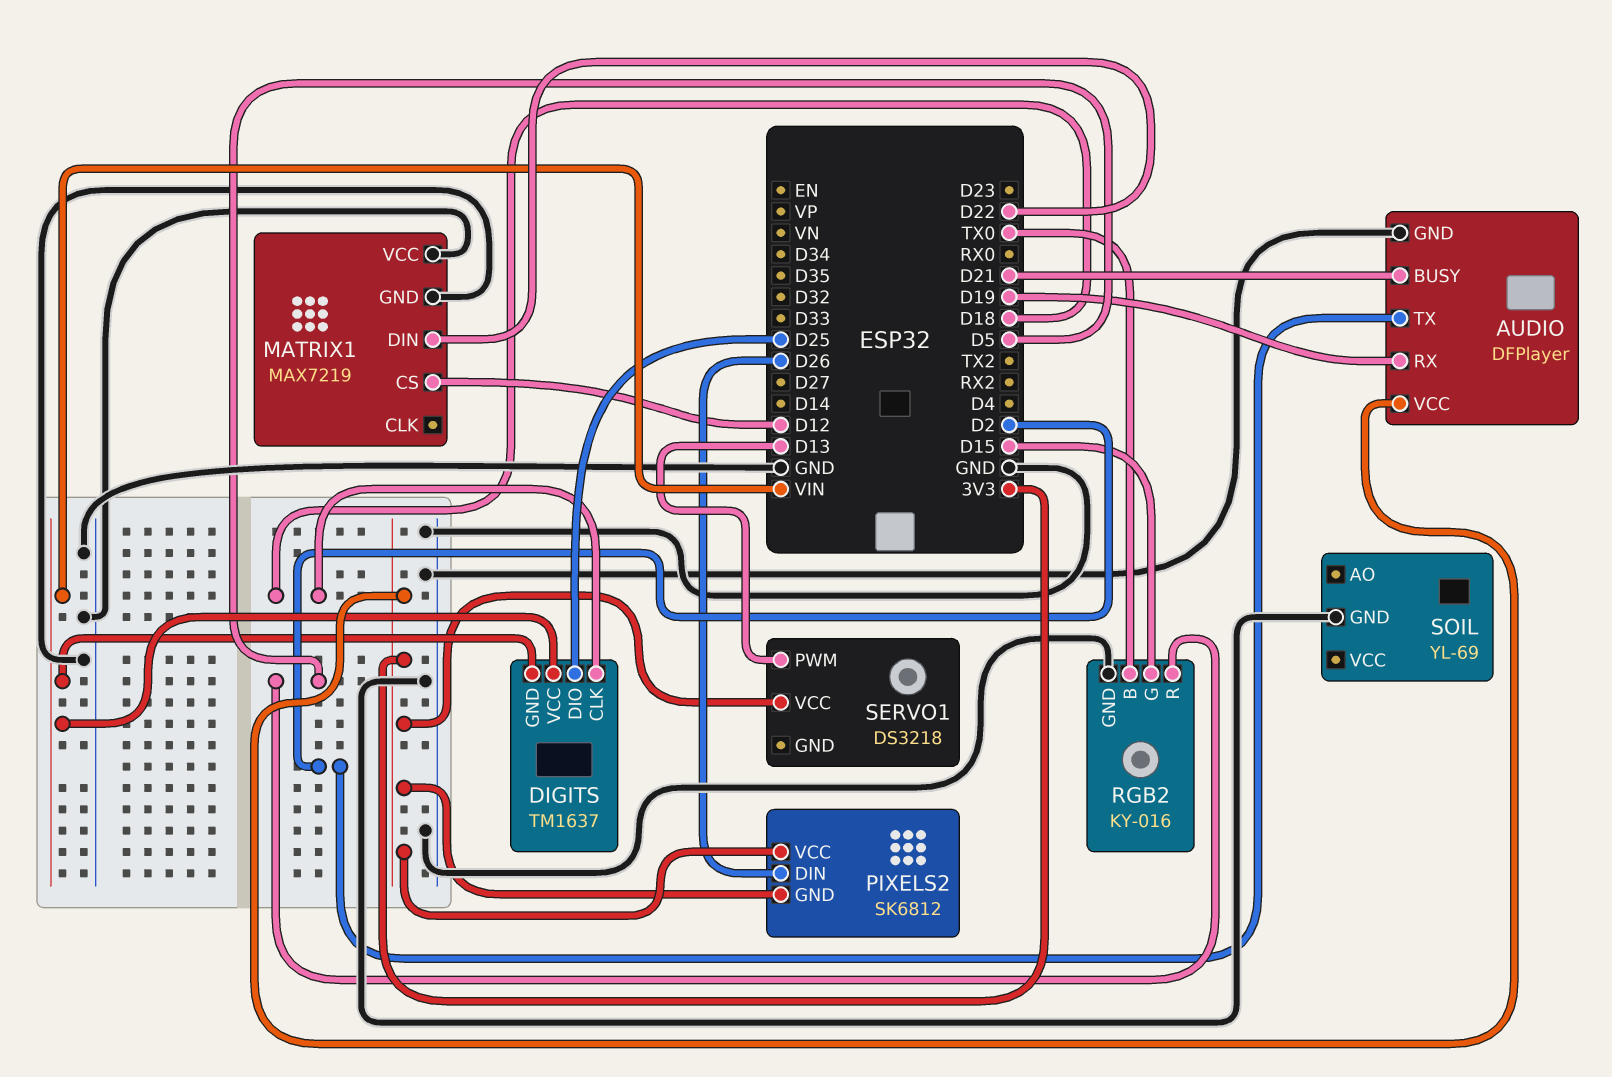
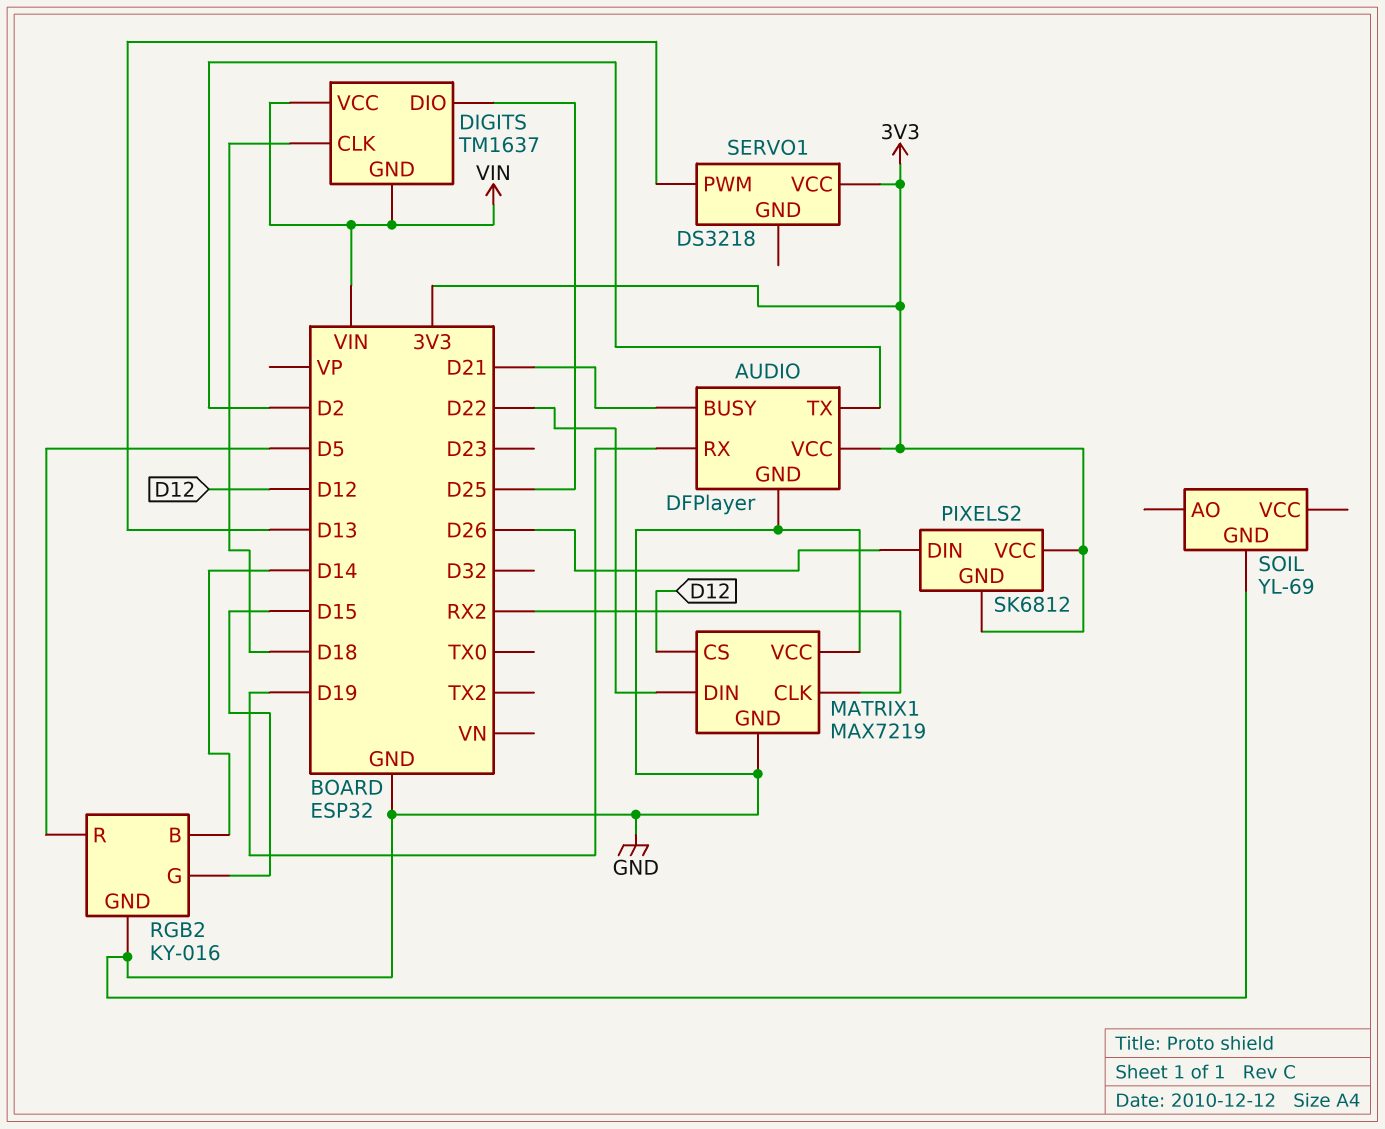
MATRIX1 pin CLK: none -> RX2
RGB2 pin B: TX0 -> D14

